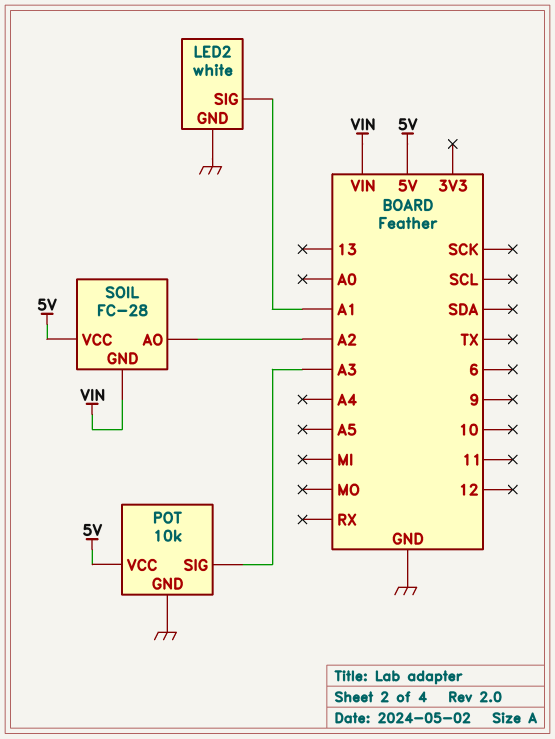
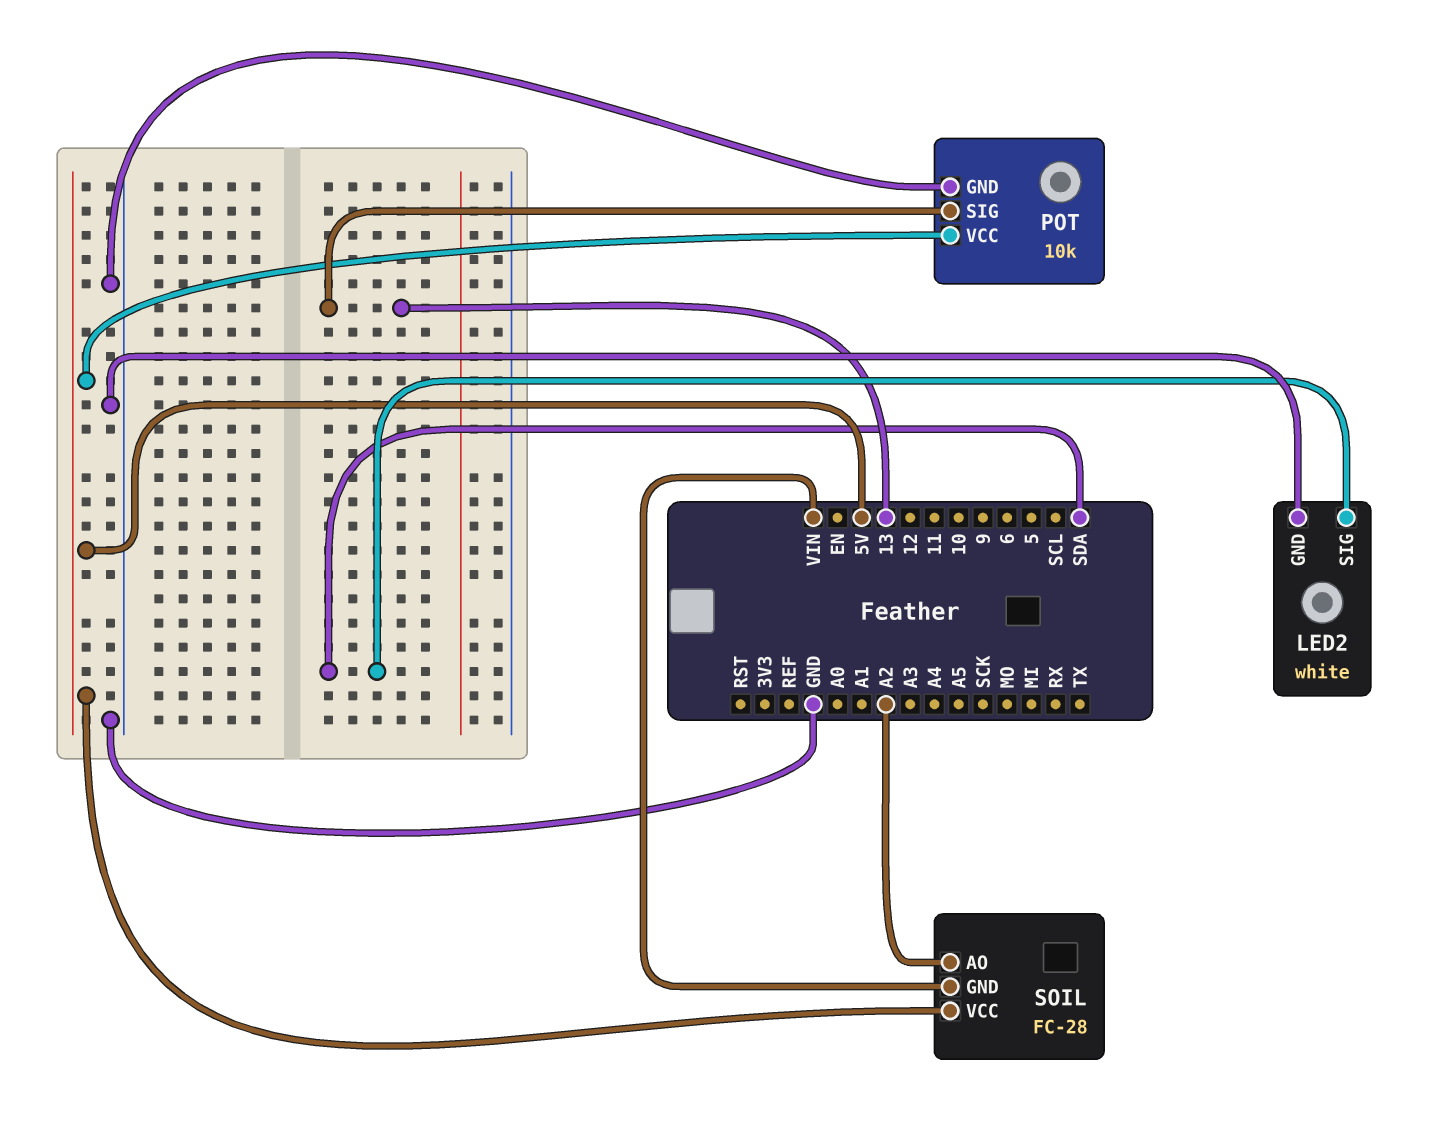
LED2 pin SIG: A1 -> SDA
POT pin SIG: A3 -> 13

